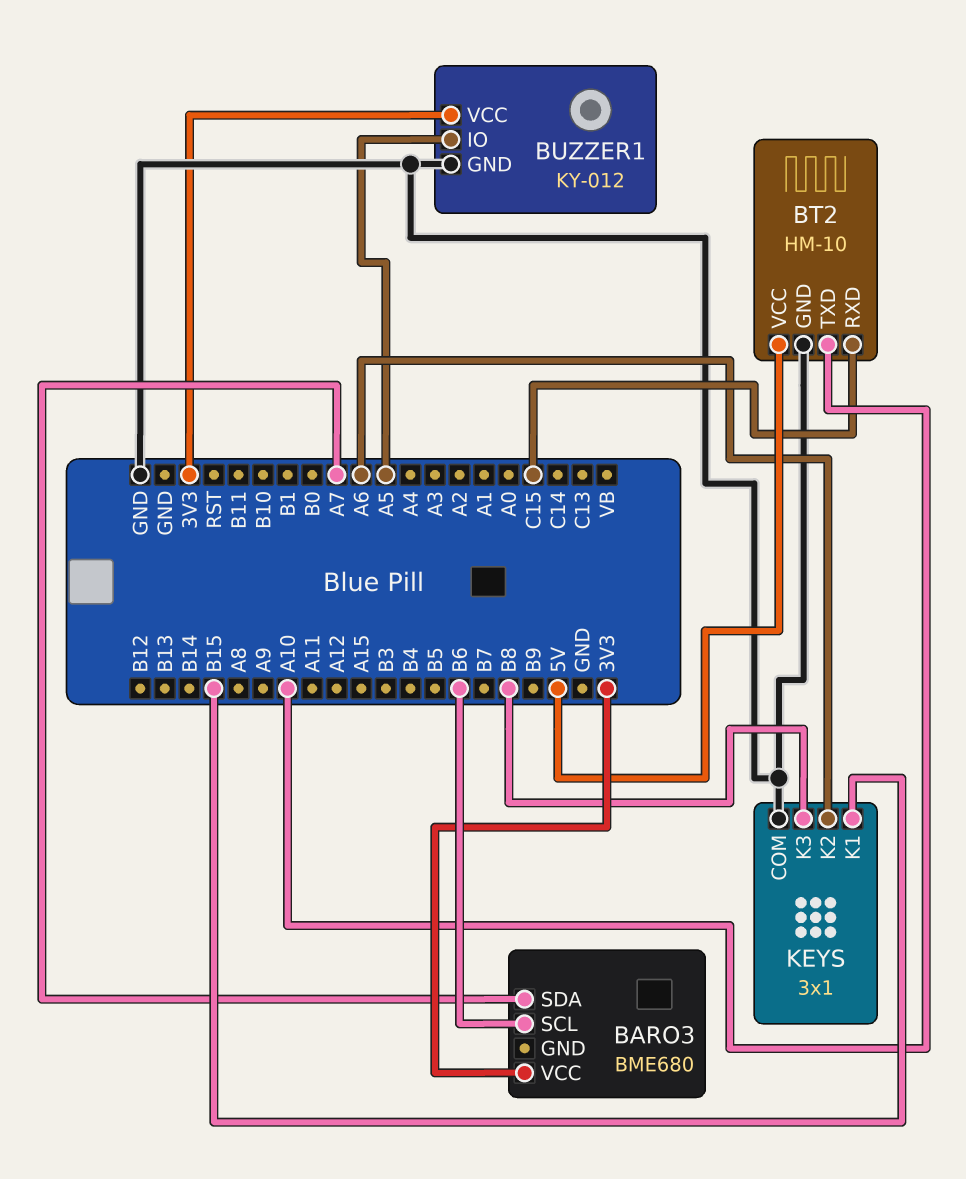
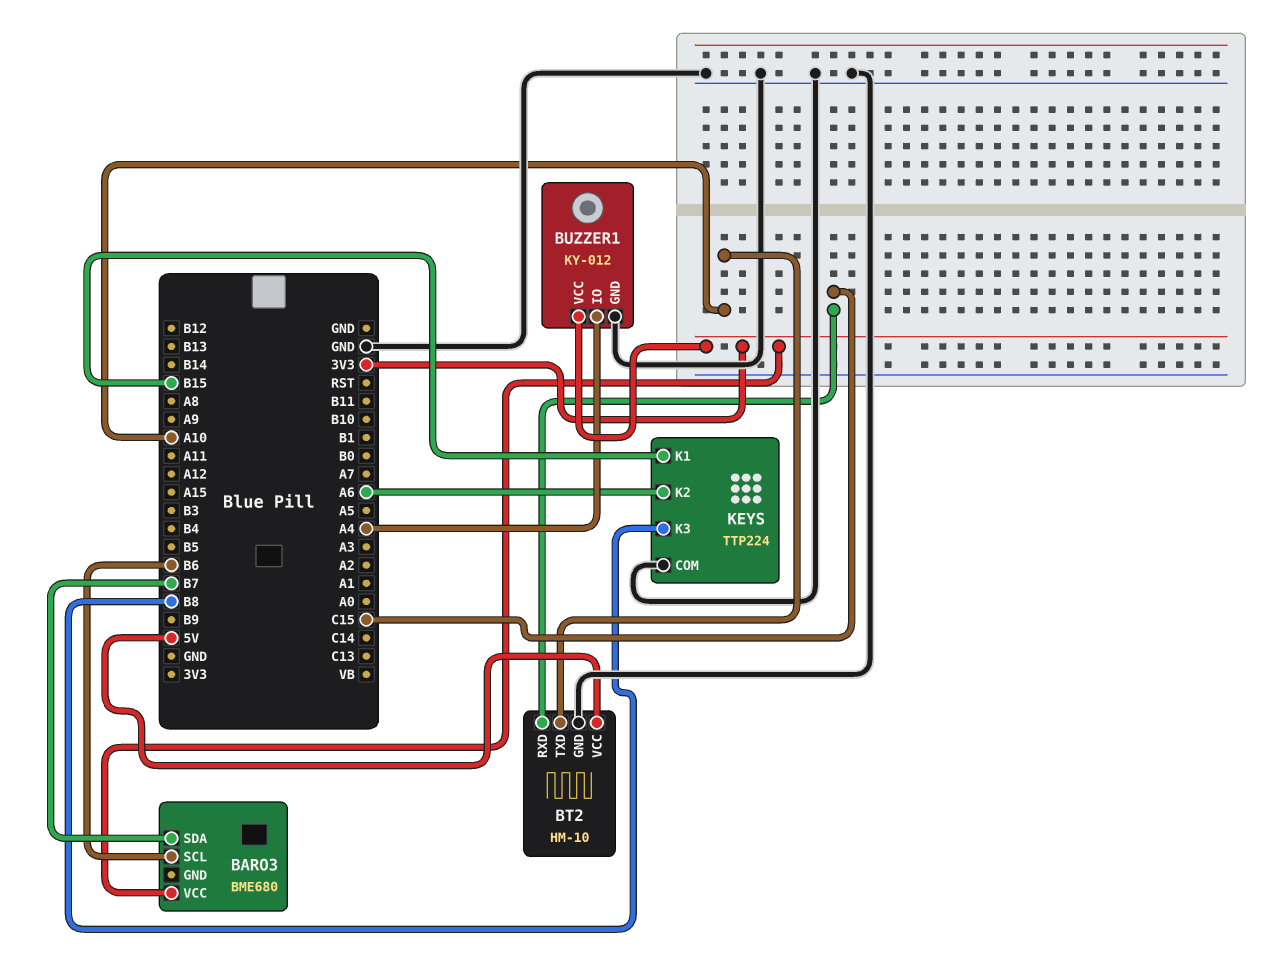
BARO3 pin SDA: A7 -> B7
BUZZER1 pin IO: A5 -> A4
KEYS: 3x1 -> TTP224

